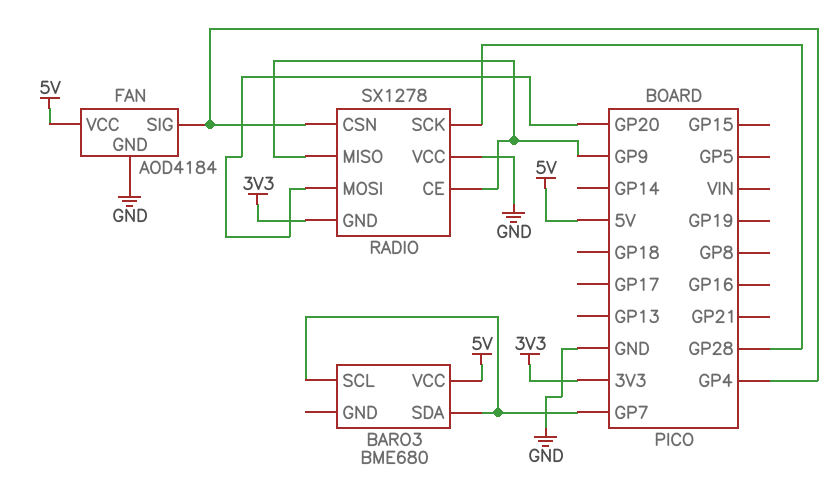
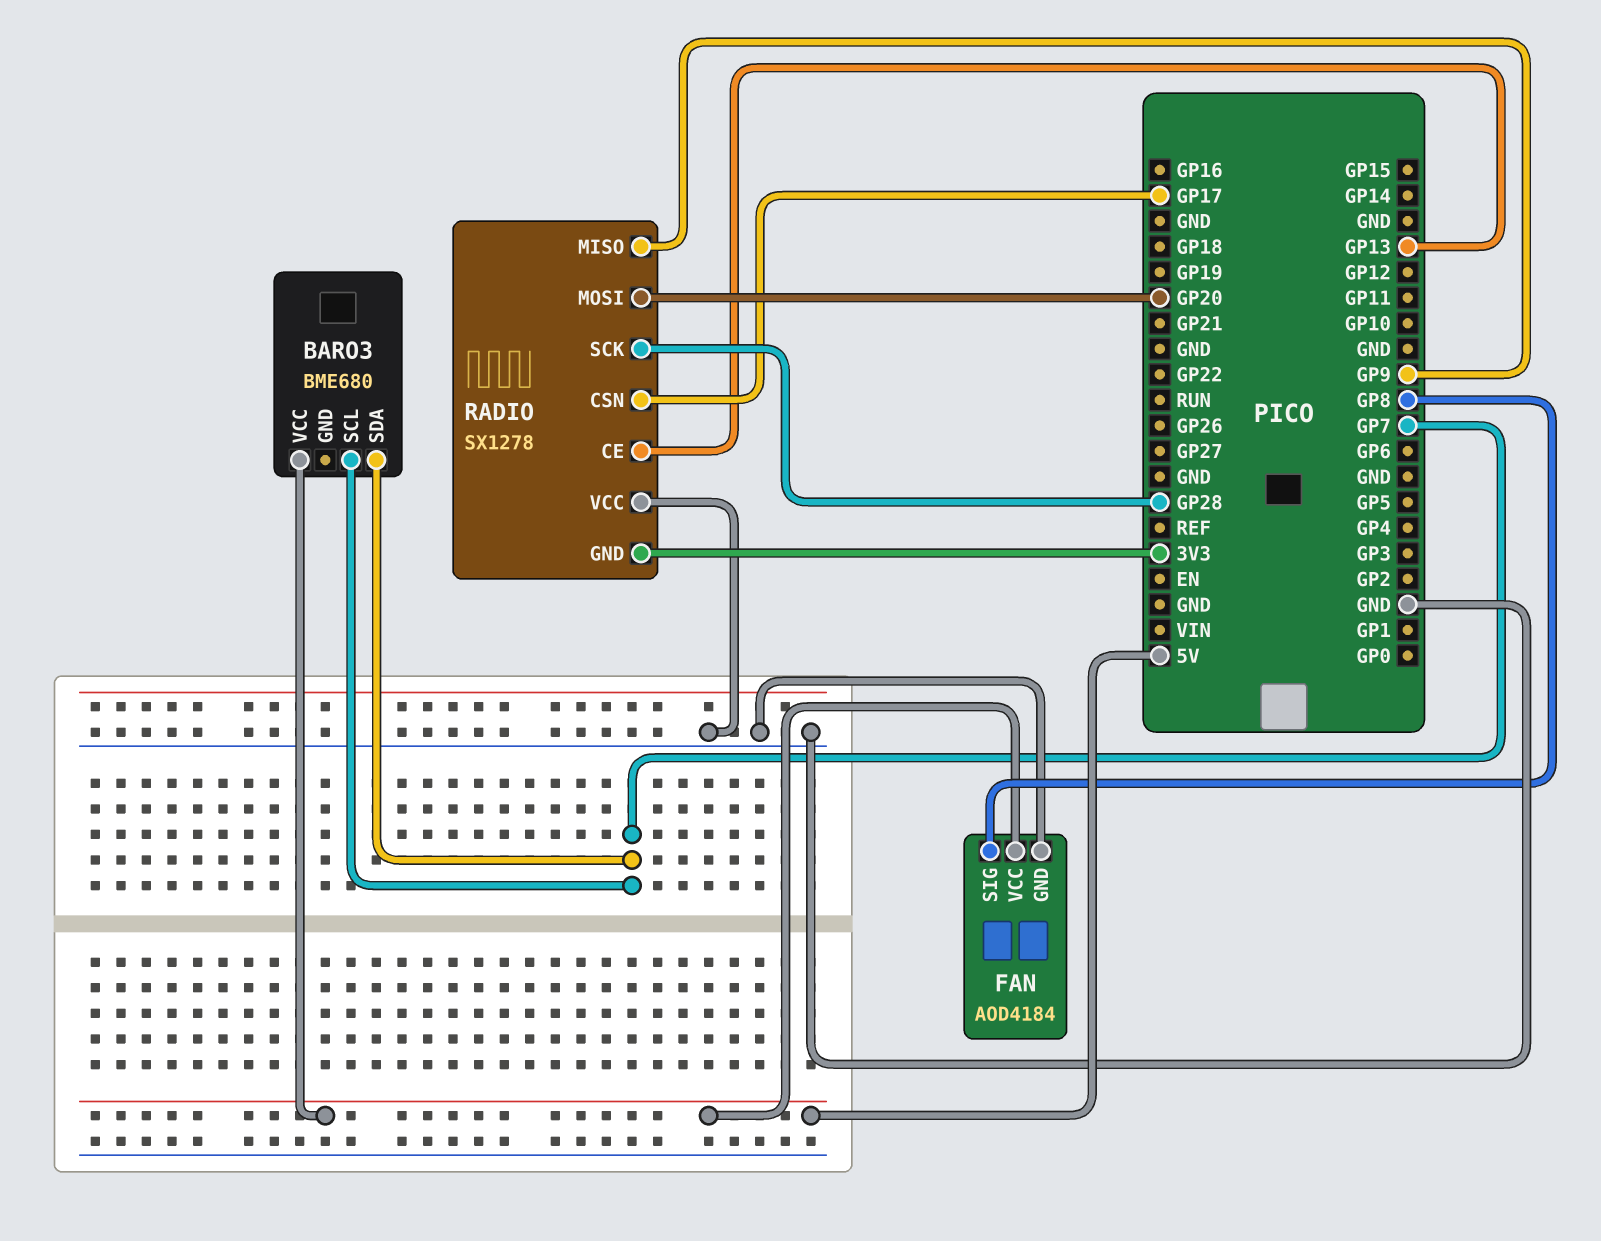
FAN pin SIG: GP4 -> GP8
RADIO pin CE: GP9 -> GP13
RADIO pin CSN: GP4 -> GP17

